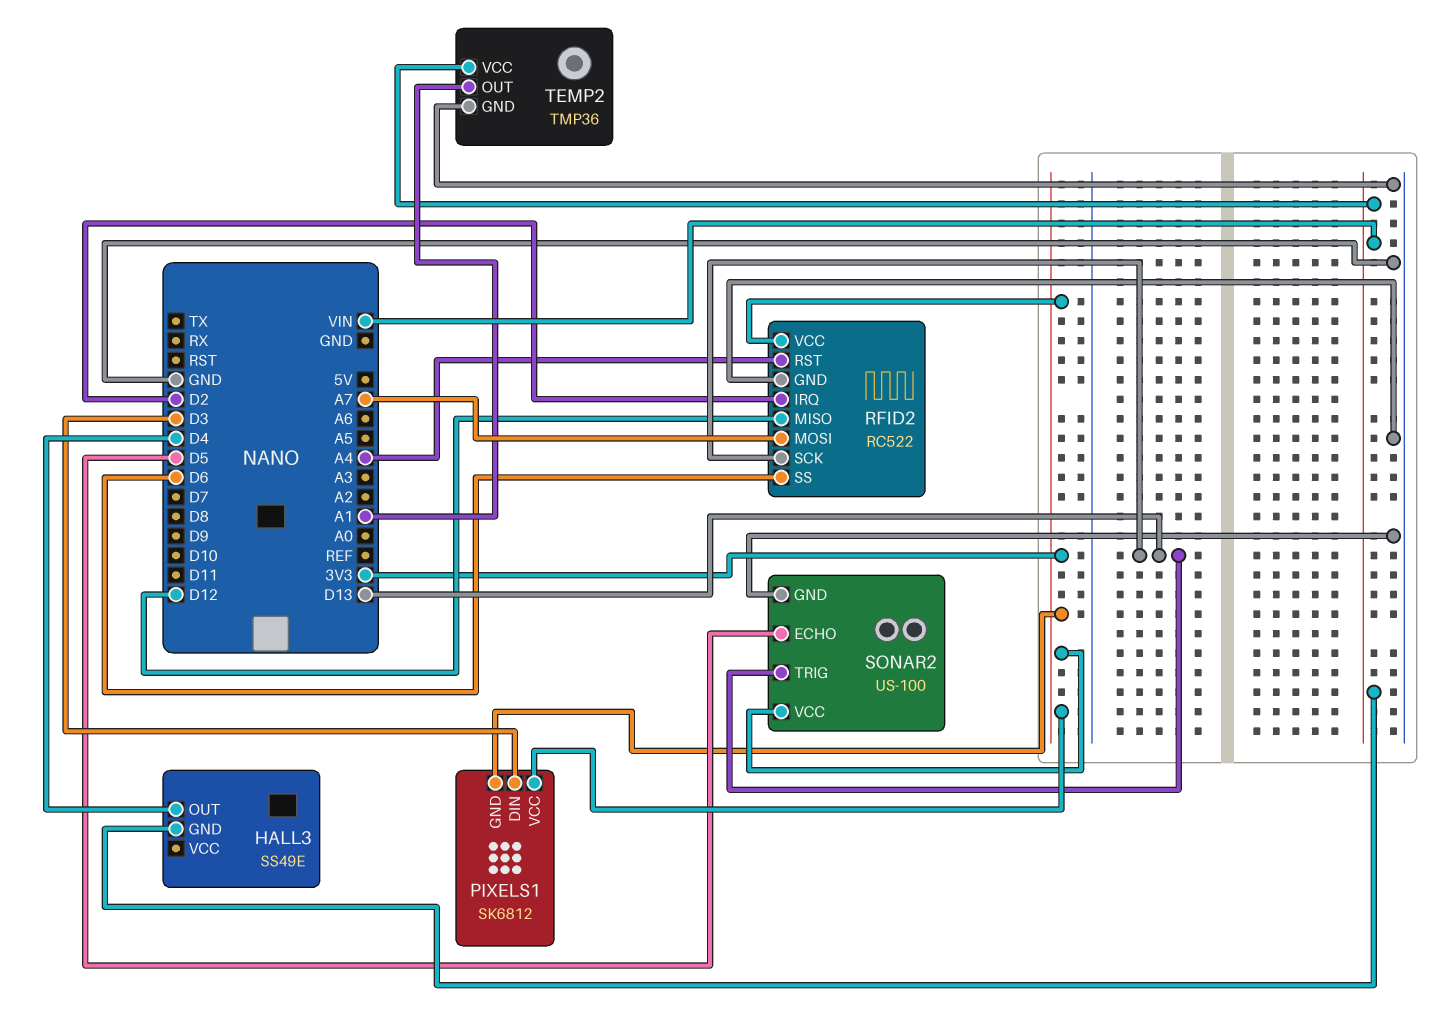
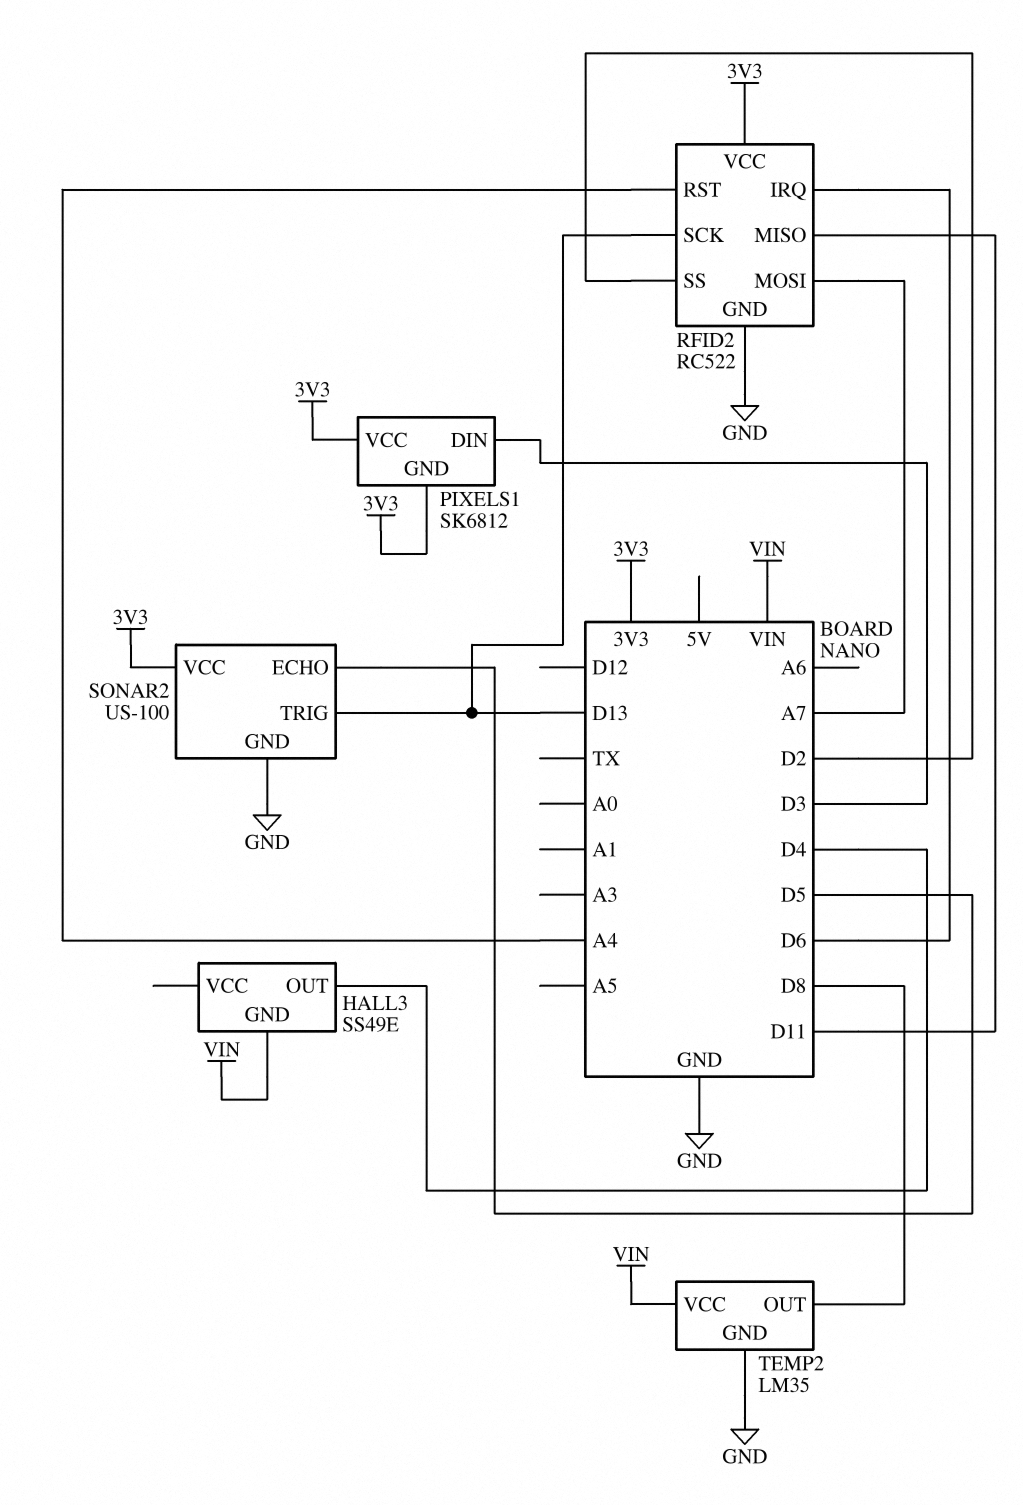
RFID2 pin IRQ: D2 -> D6
RFID2 pin MISO: D12 -> D11
RFID2 pin SS: D6 -> D2
TEMP2: TMP36 -> LM35
TEMP2 pin OUT: A1 -> D8

